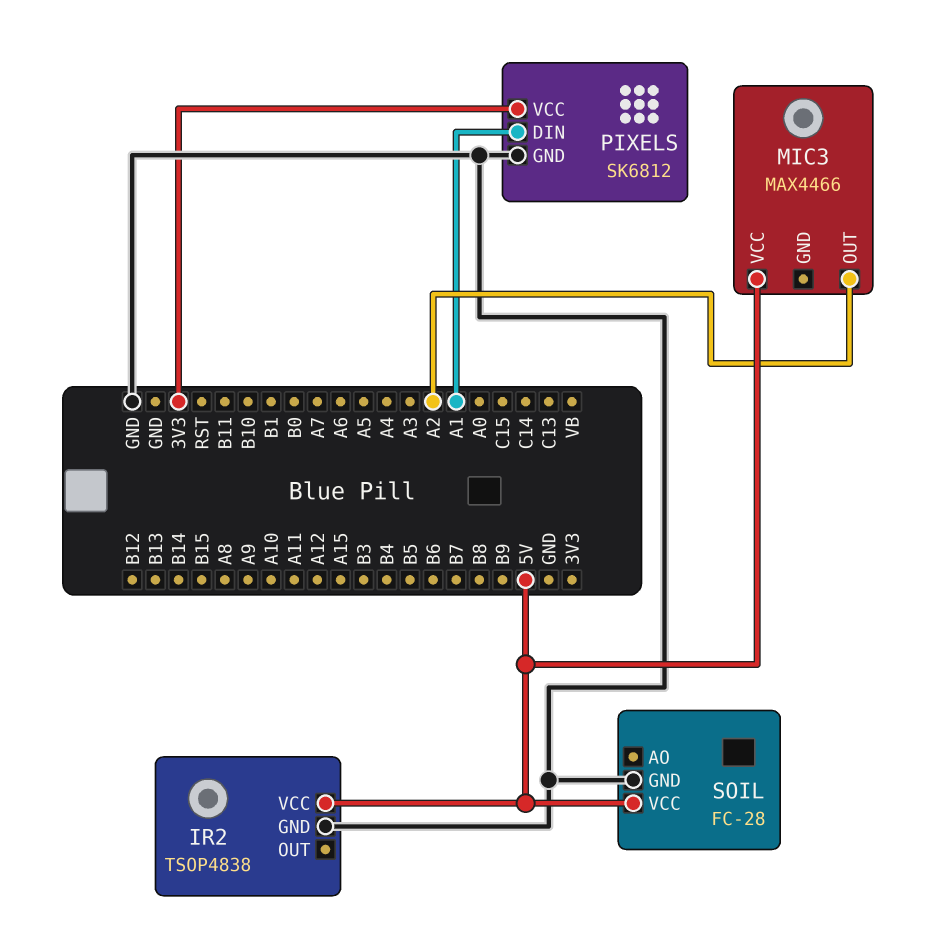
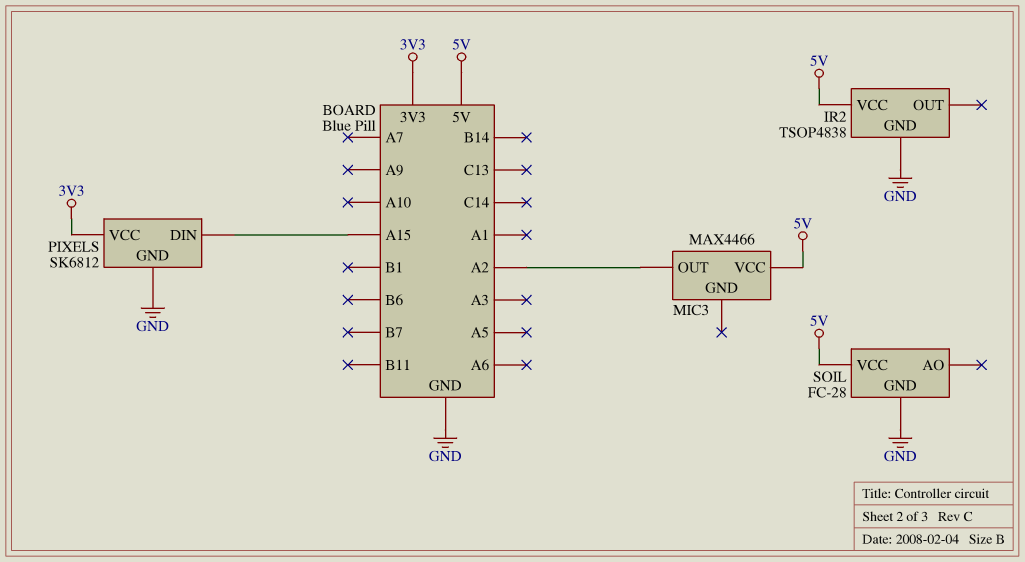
PIXELS pin DIN: A1 -> A15

